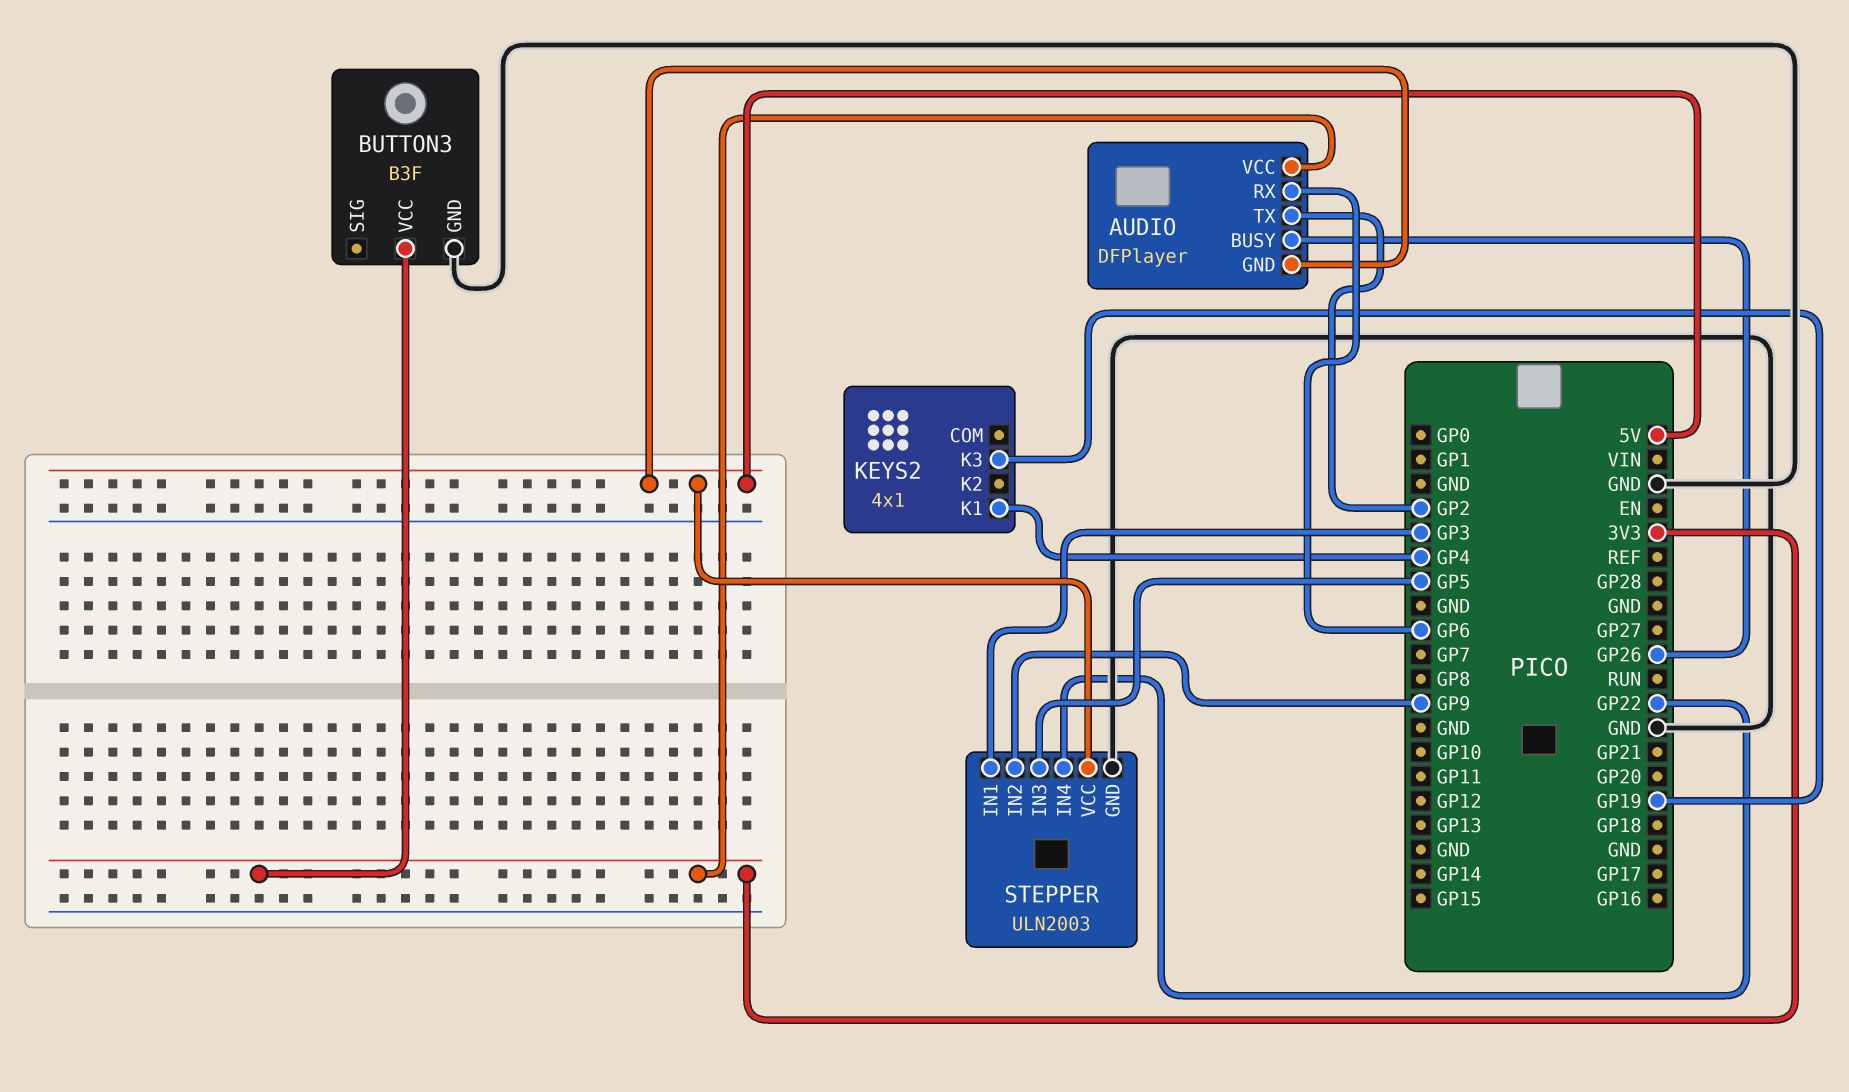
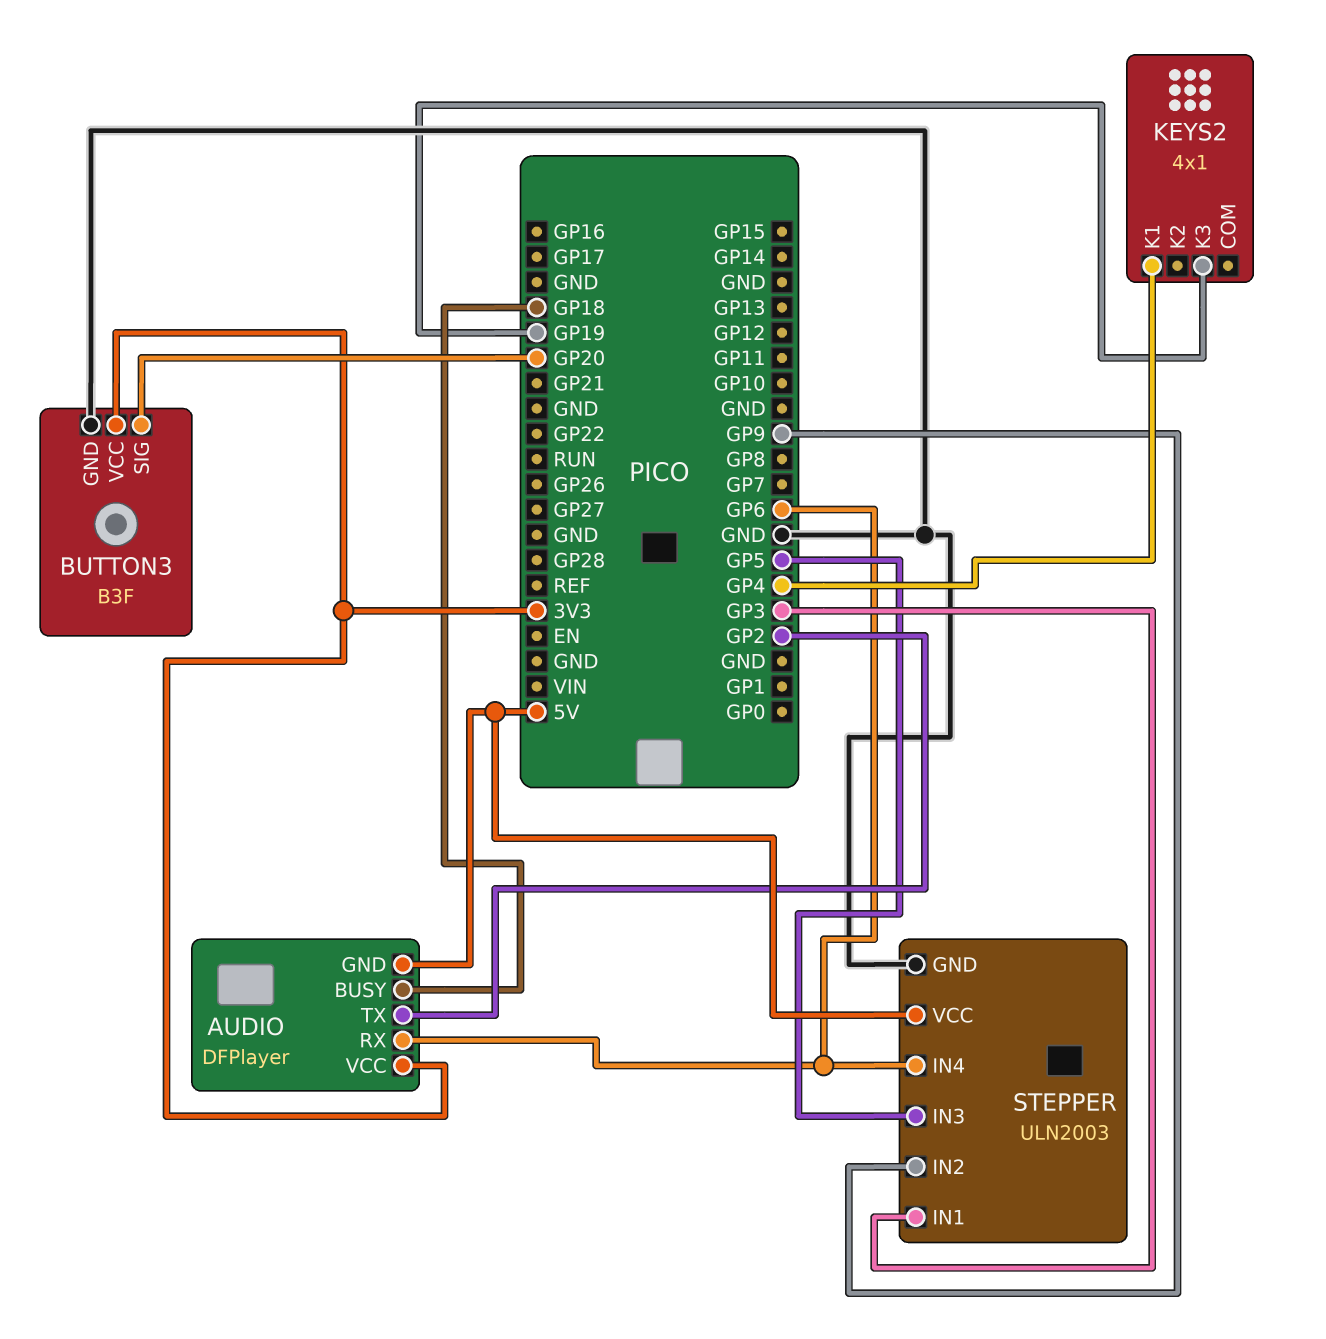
AUDIO pin BUSY: GP26 -> GP18
BUTTON3 pin SIG: none -> GP20
STEPPER pin IN4: GP22 -> GP6

